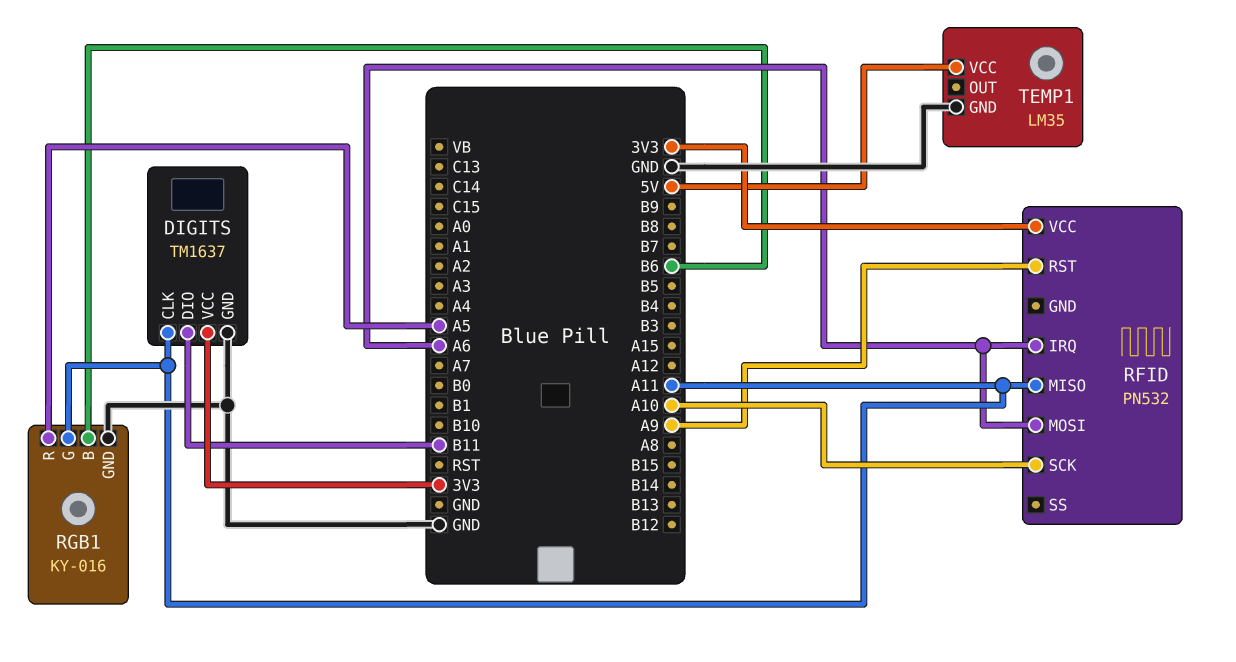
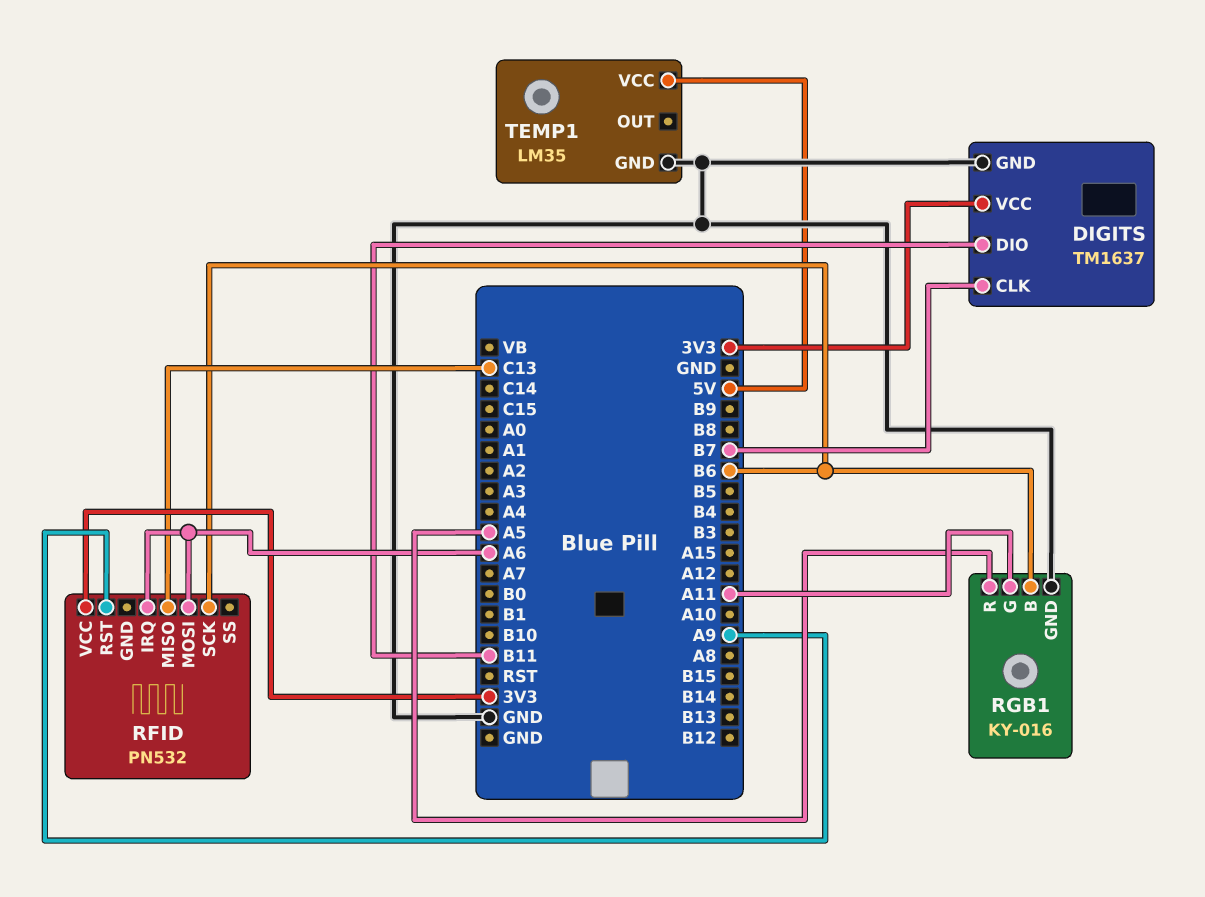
DIGITS pin CLK: A11 -> B7
RFID pin MISO: A11 -> C13
RFID pin SCK: A10 -> B6

